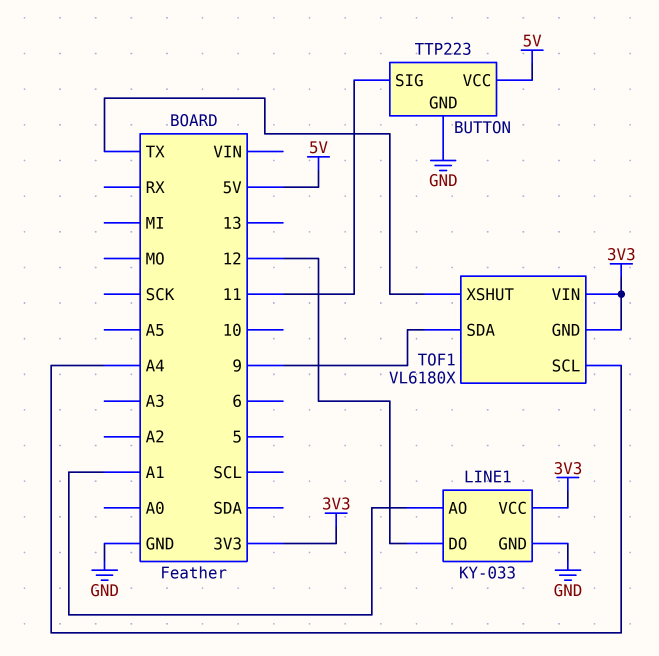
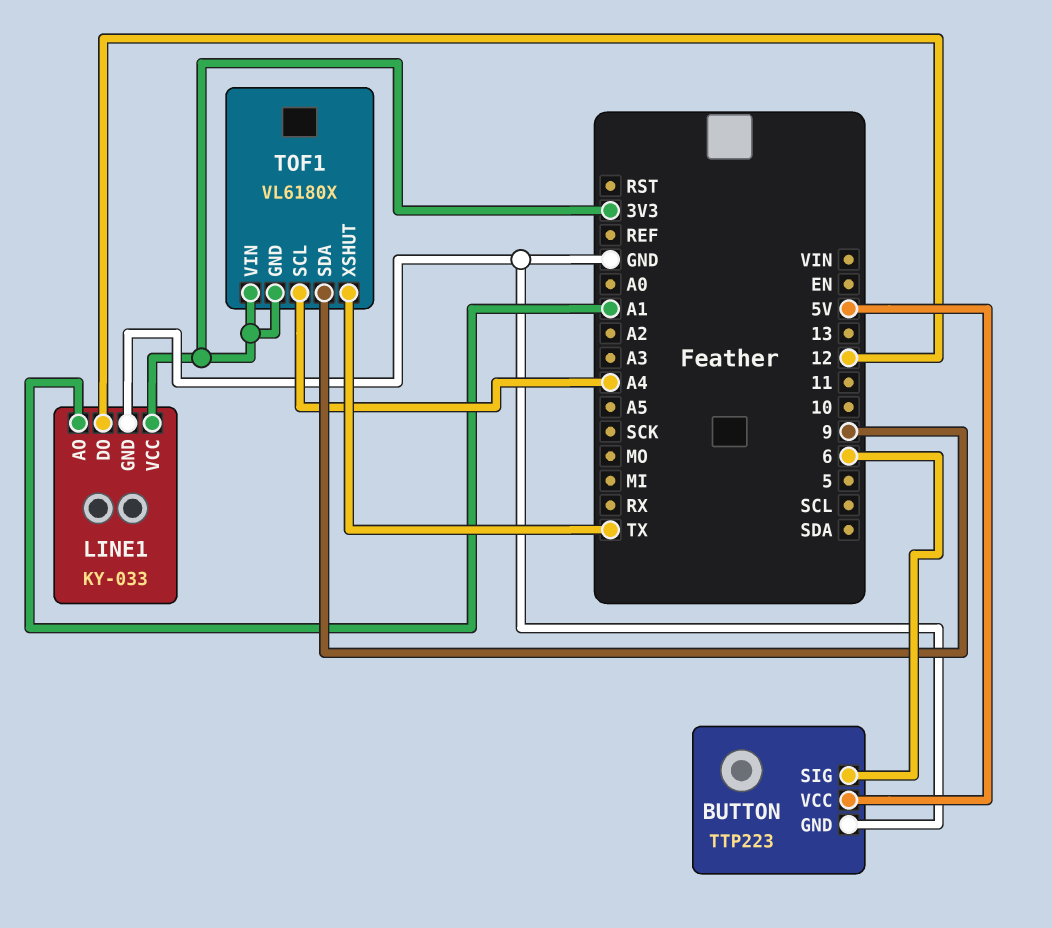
BUTTON pin SIG: 11 -> 6

